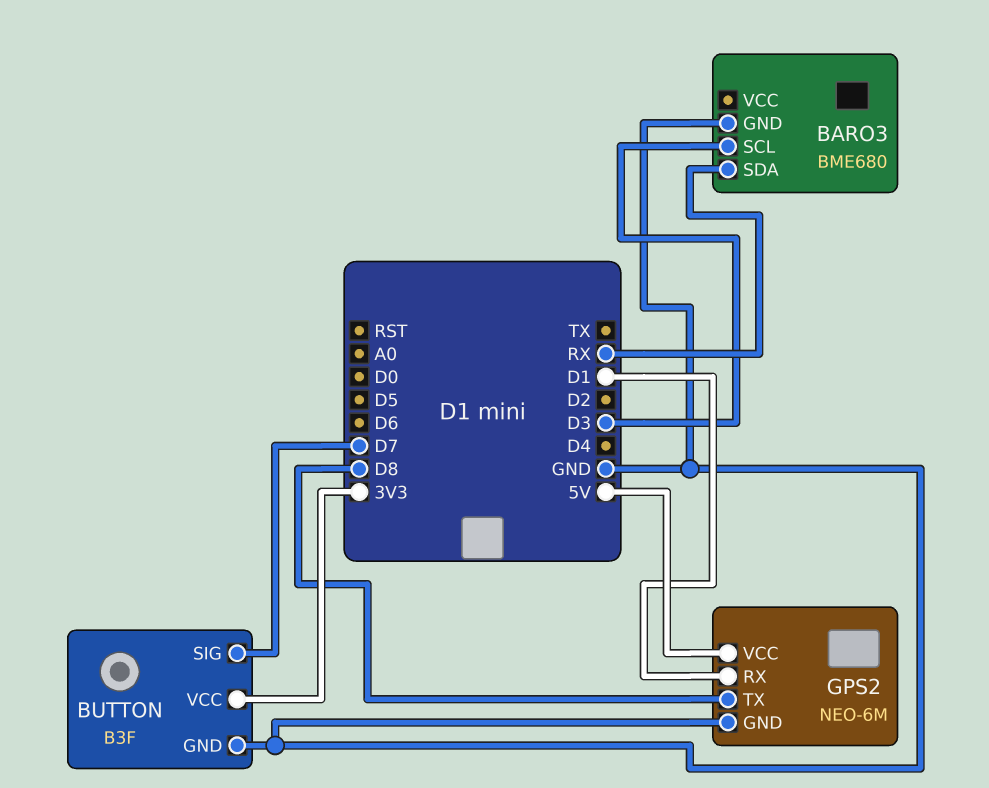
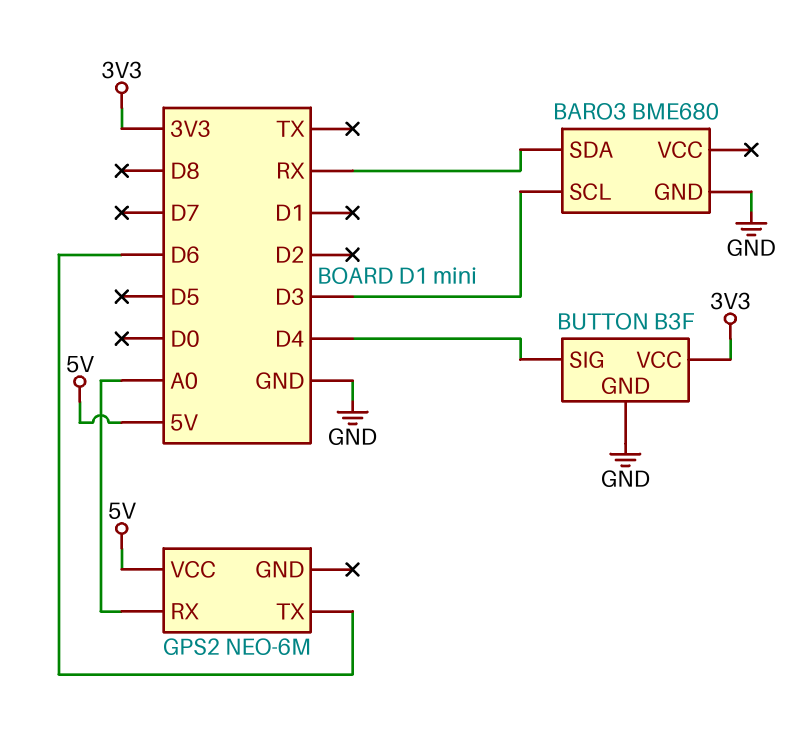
BUTTON pin SIG: D7 -> D4
GPS2 pin GND: GND -> none
GPS2 pin RX: D1 -> A0
GPS2 pin TX: D8 -> D6

